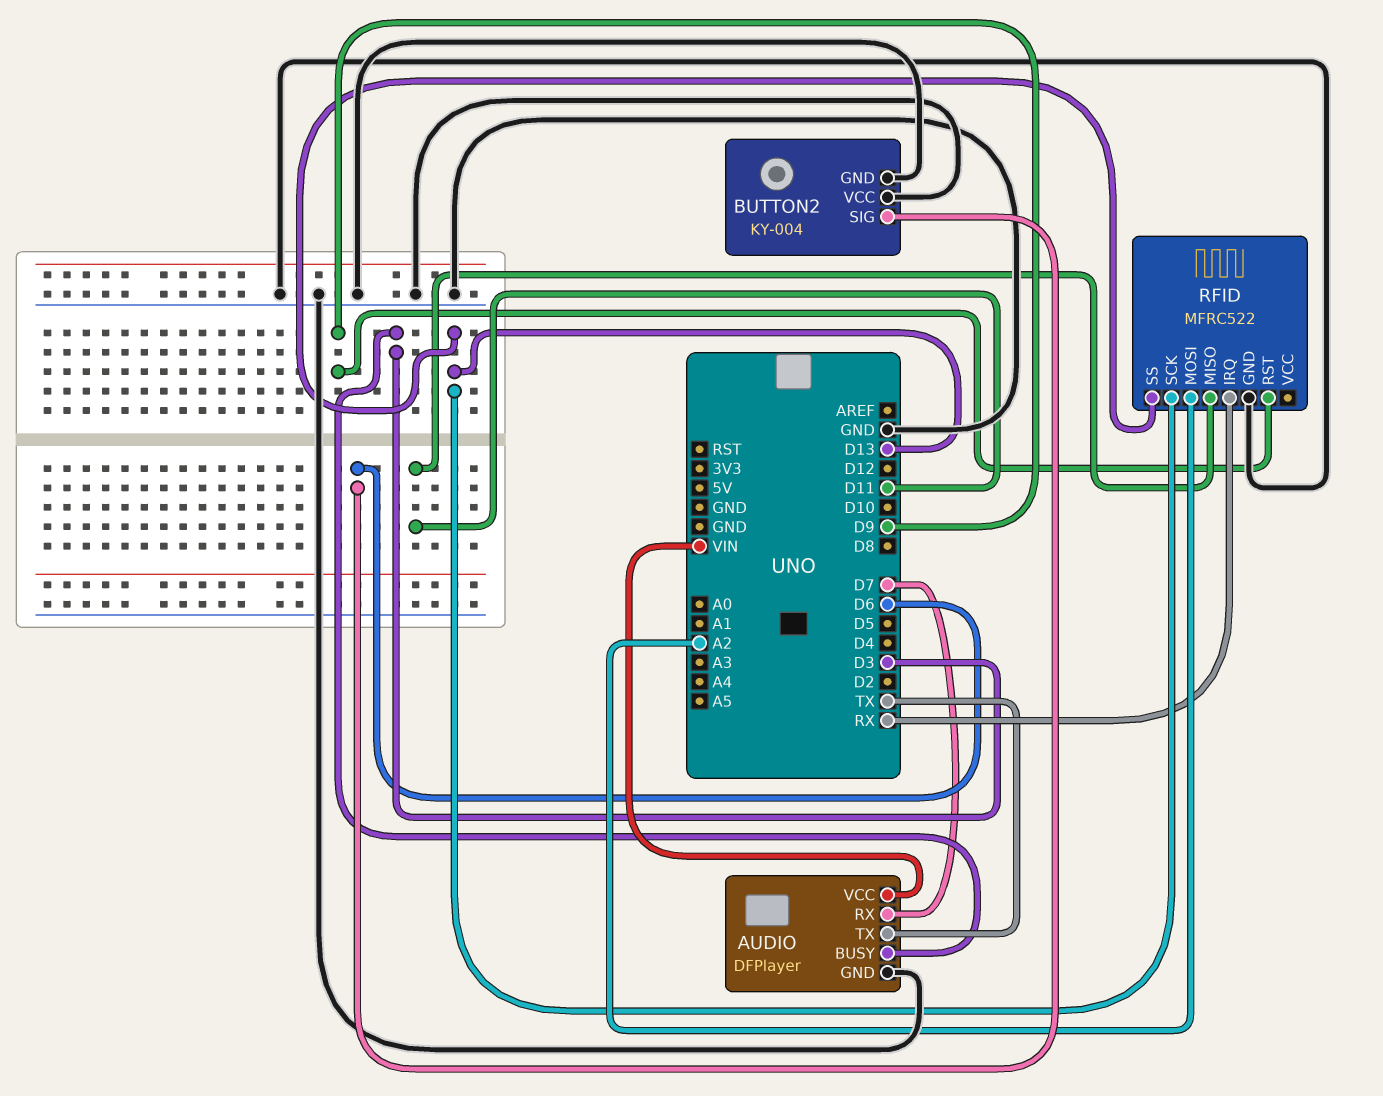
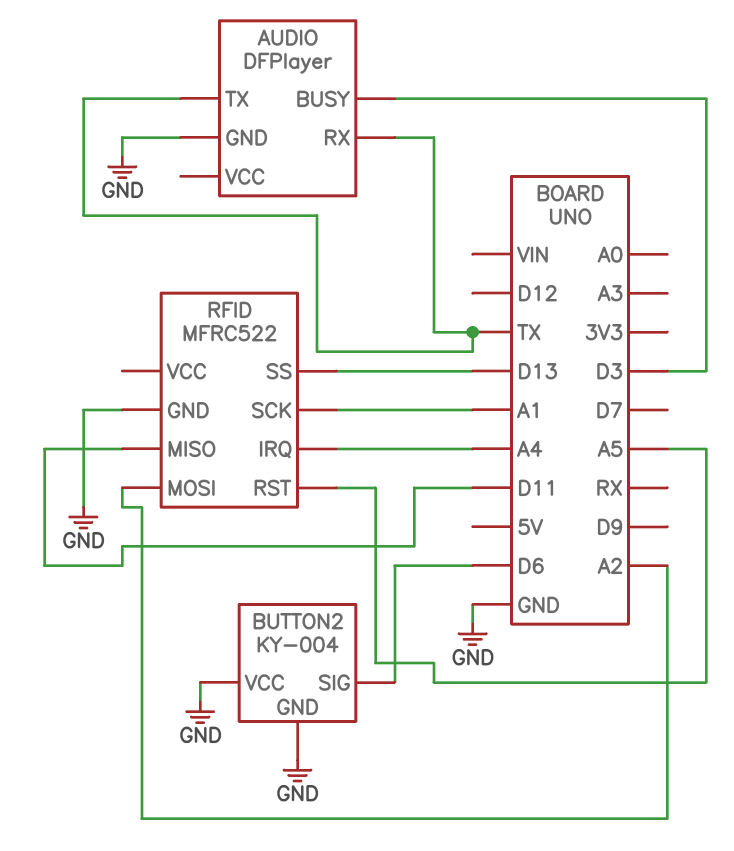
AUDIO pin RX: D7 -> TX
AUDIO pin VCC: VIN -> none
RFID pin IRQ: RX -> A4
RFID pin RST: D9 -> A5
RFID pin SCK: D13 -> A1

